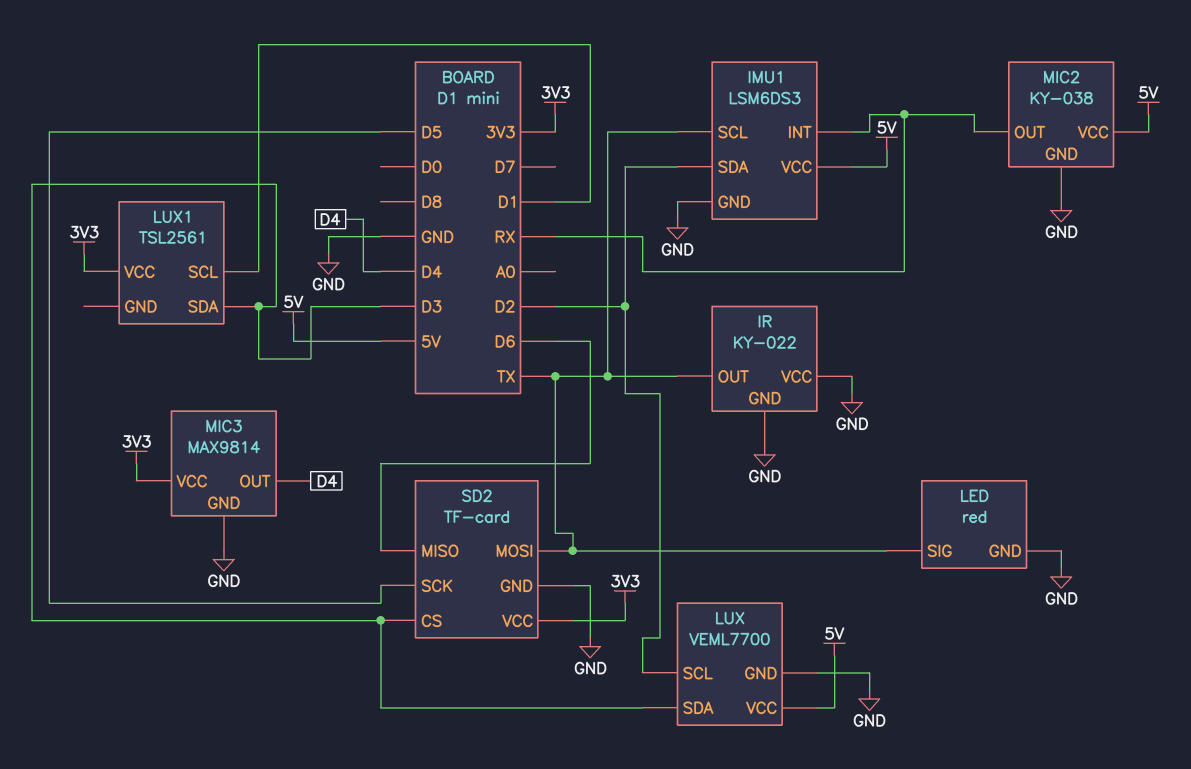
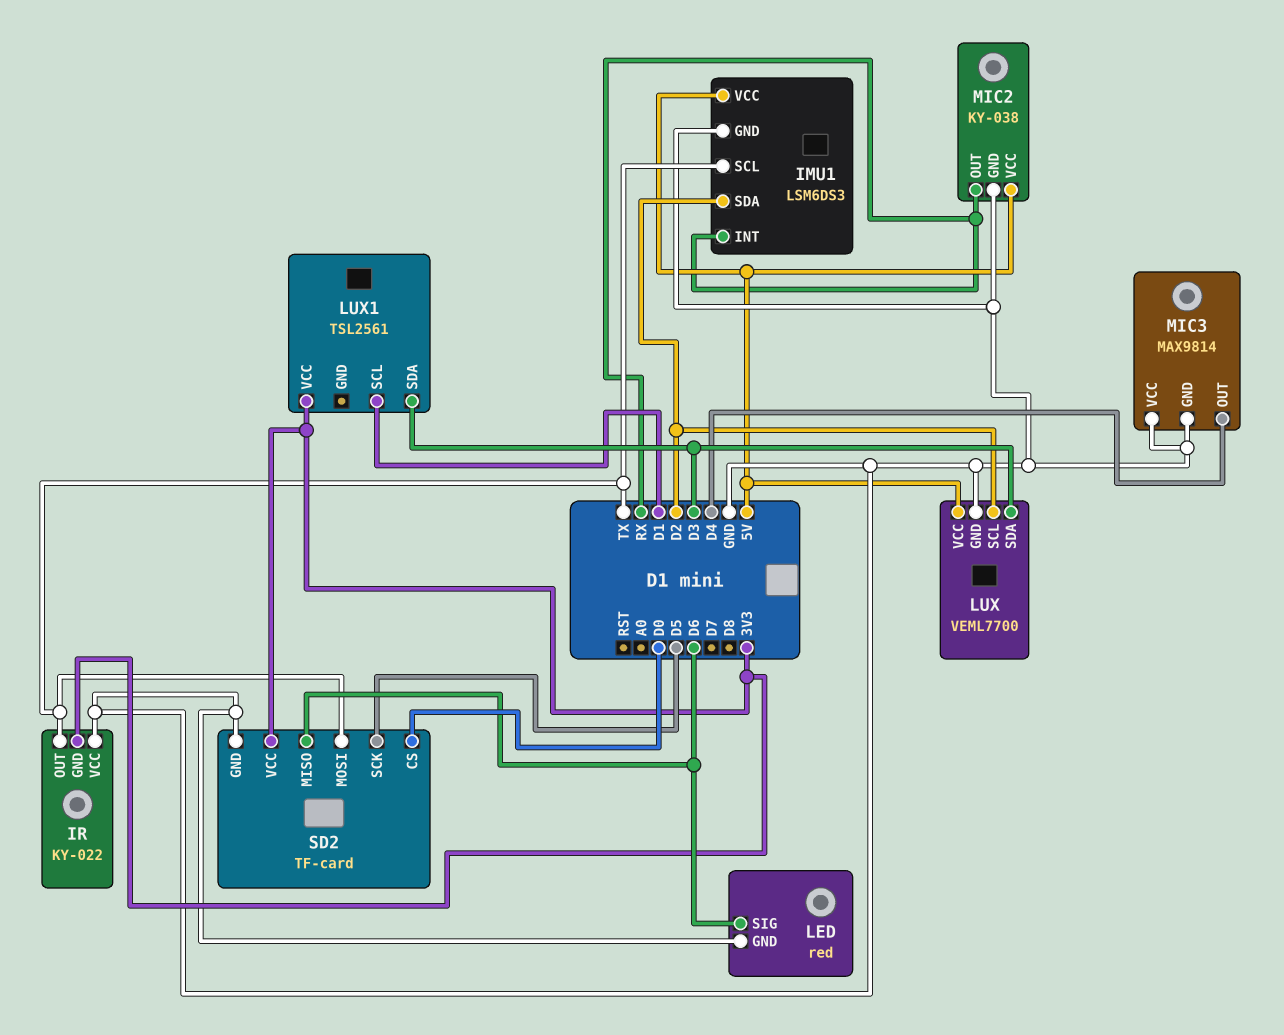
IR pin GND: GND -> 3V3
LED pin SIG: TX -> D6
MIC3 pin VCC: 3V3 -> GND
SD2 pin CS: D3 -> D0

